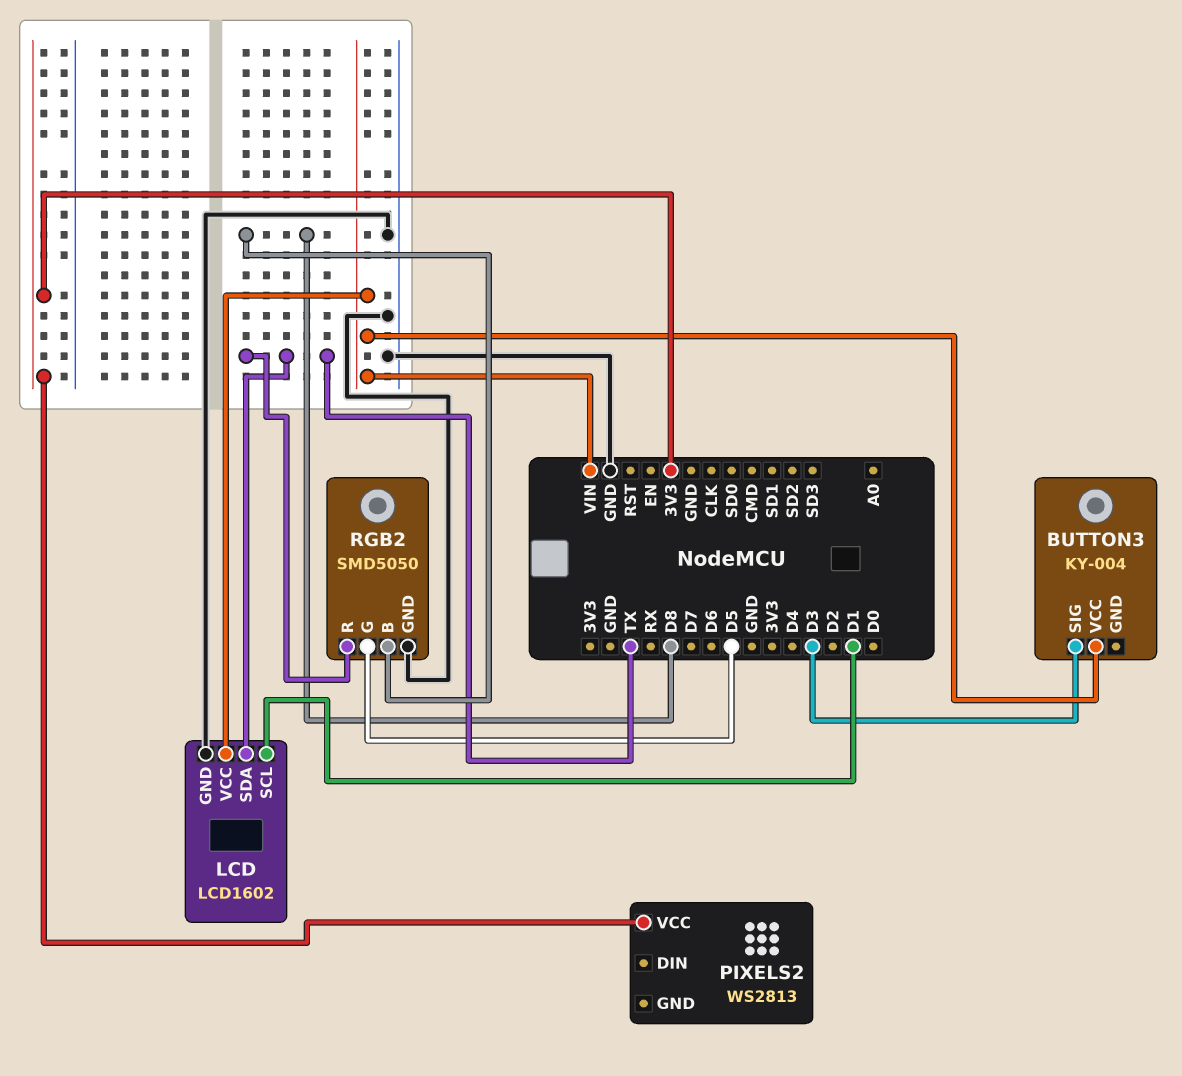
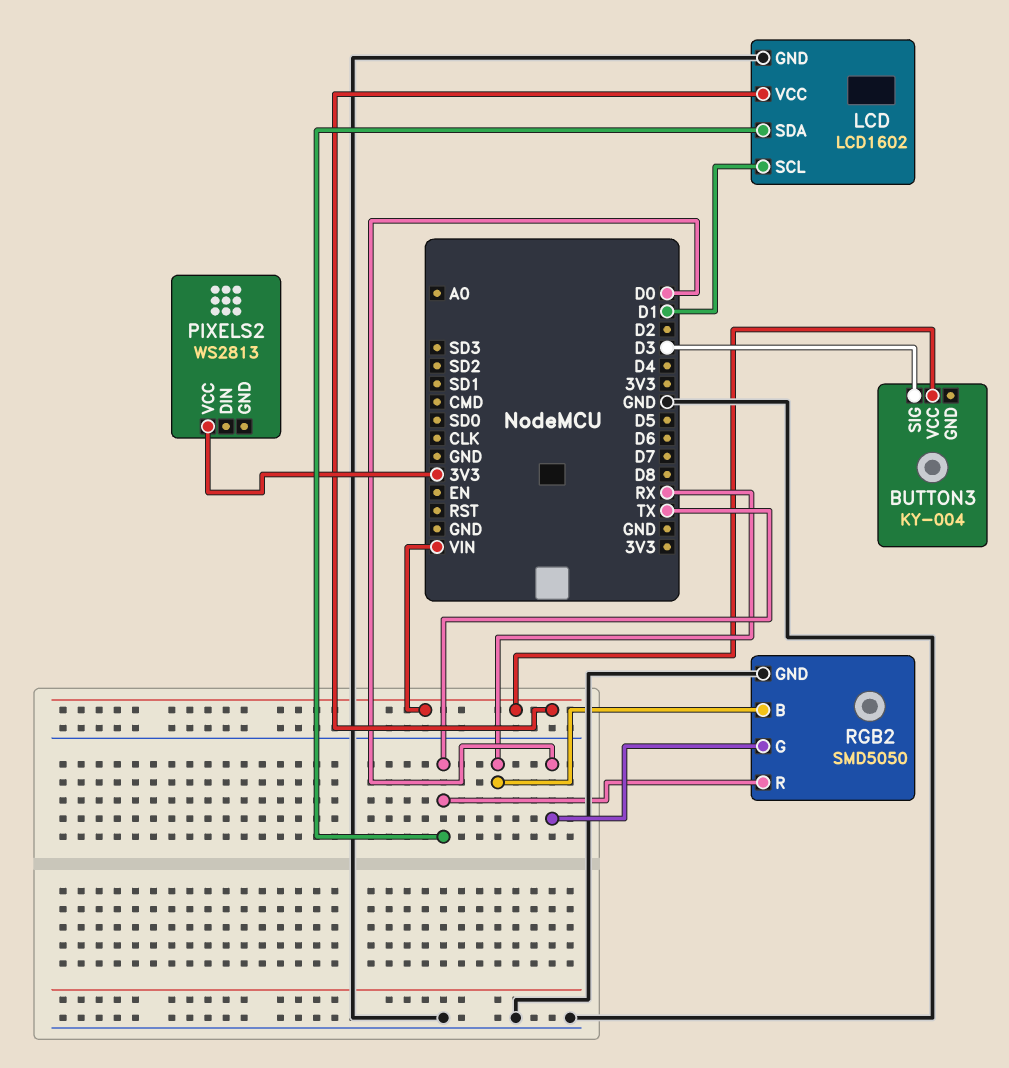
RGB2 pin B: D8 -> RX
RGB2 pin G: D5 -> D0

